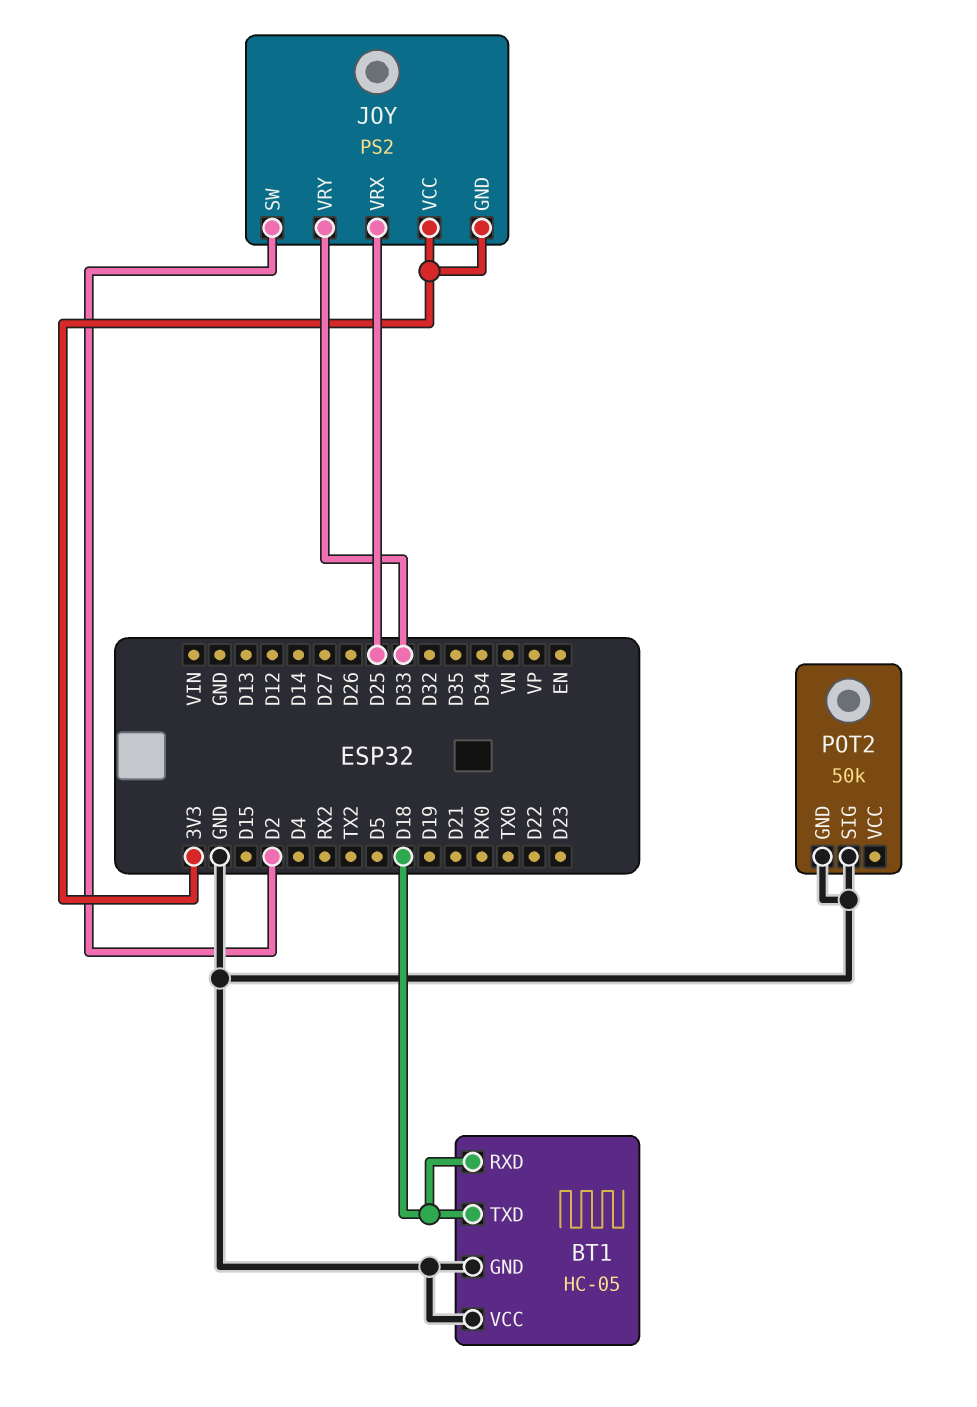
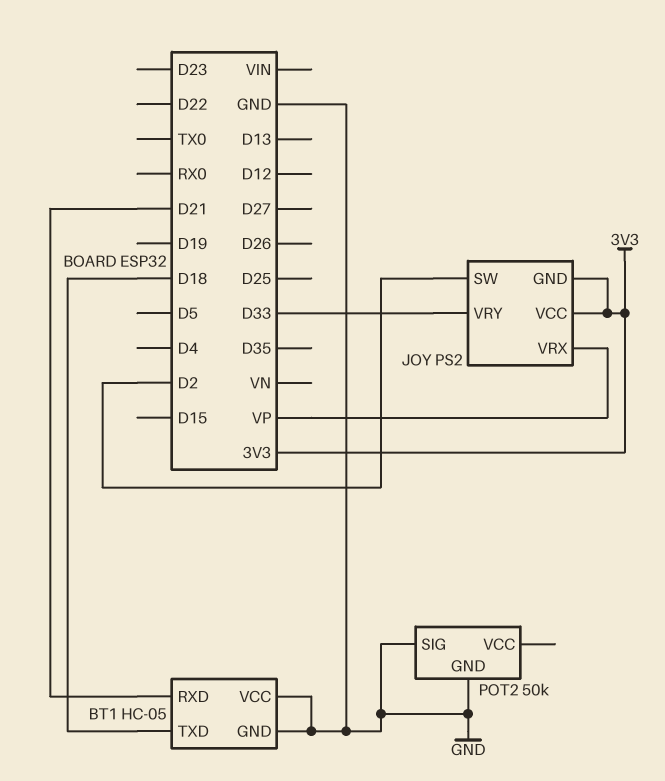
BT1 pin RXD: D18 -> D21
JOY pin VRX: D25 -> VP

